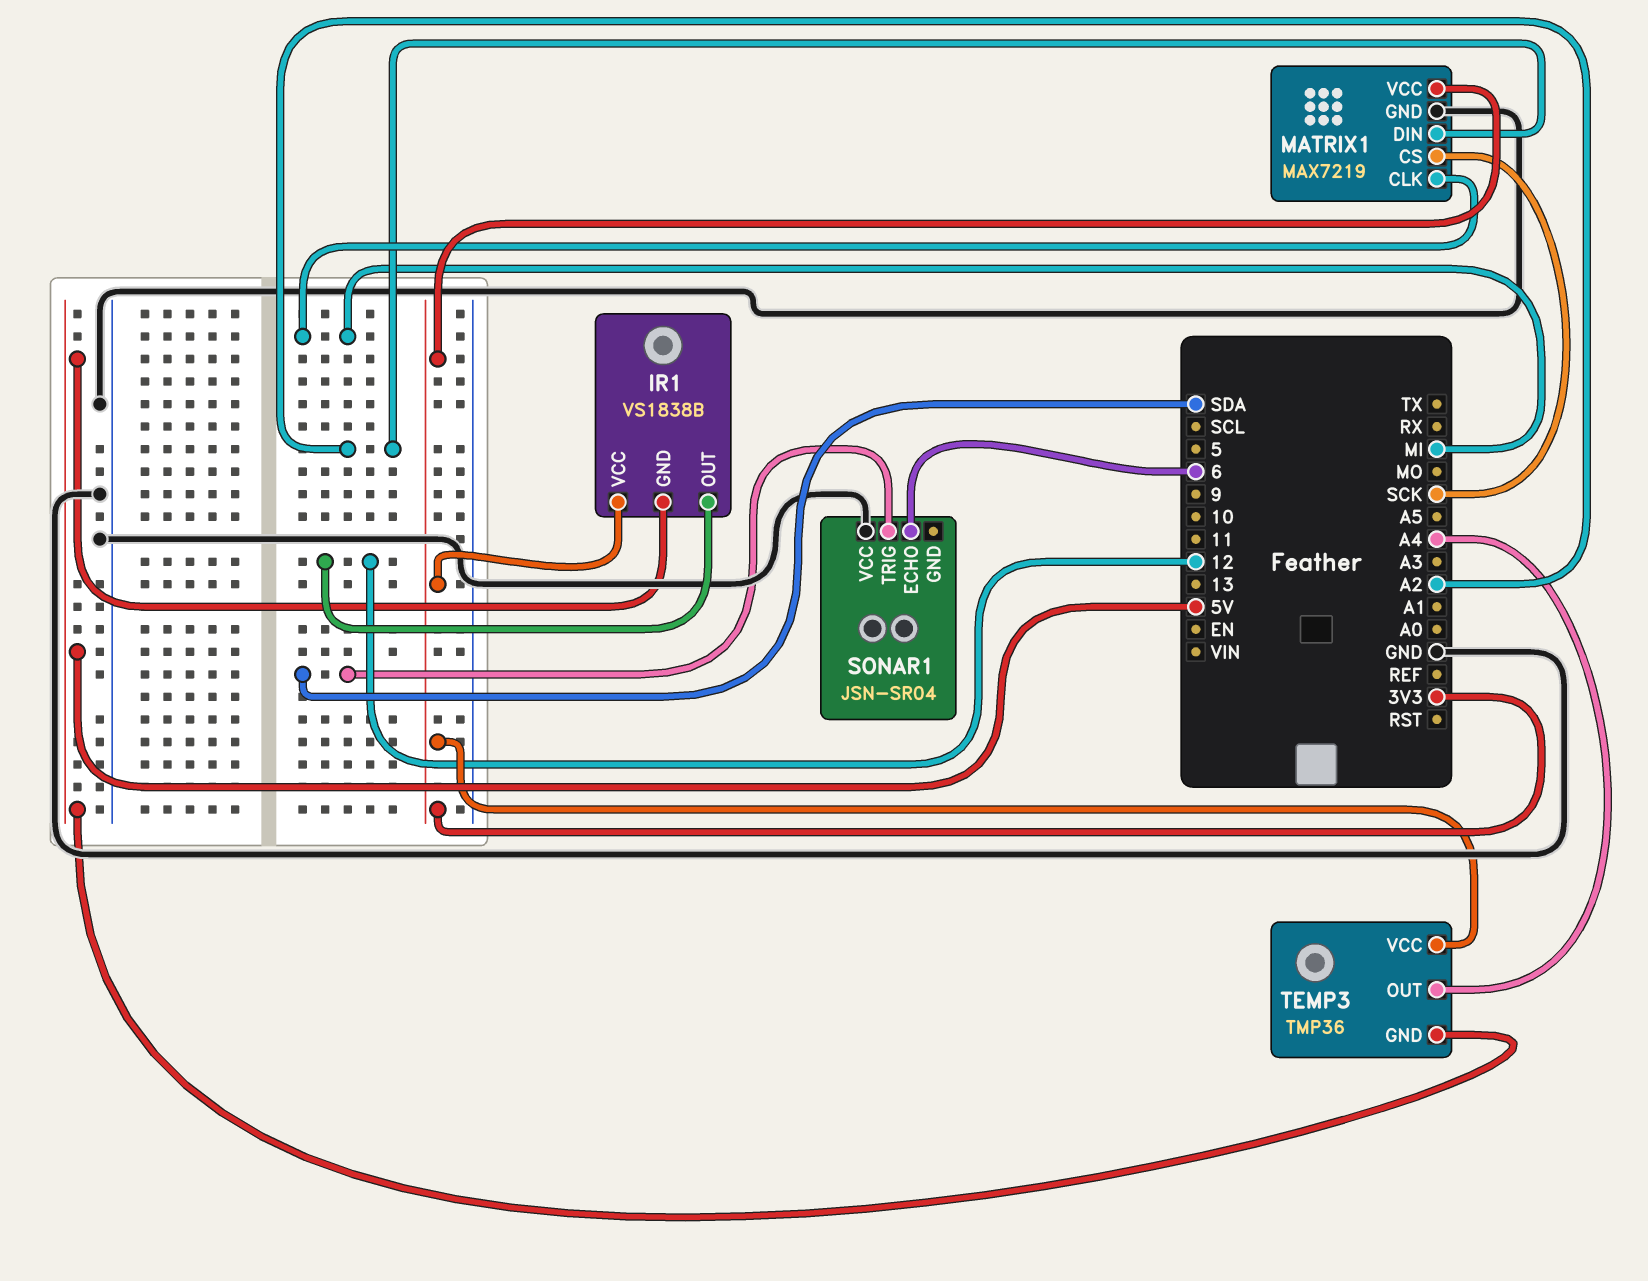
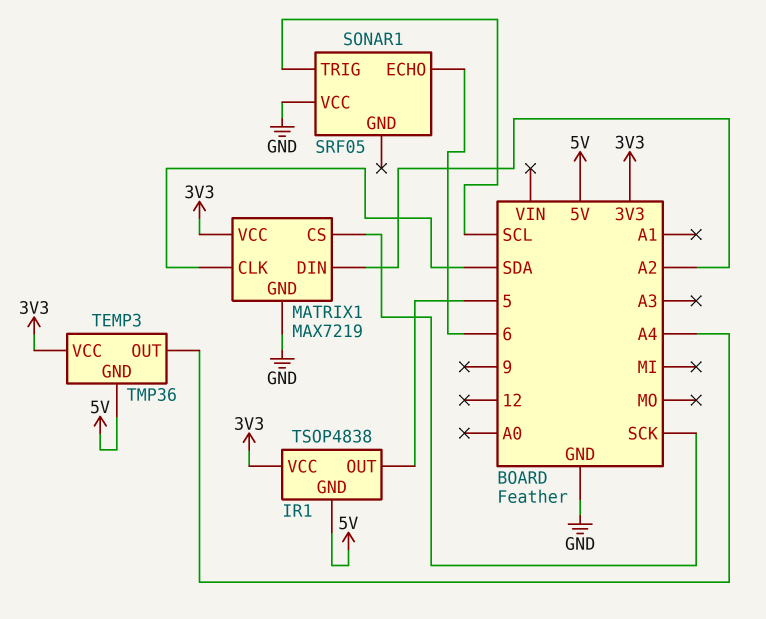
IR1: VS1838B -> TSOP4838
IR1 pin OUT: 12 -> 5
MATRIX1 pin CLK: MI -> SDA
SONAR1: JSN-SR04 -> SRF05
SONAR1 pin TRIG: SDA -> SCL

